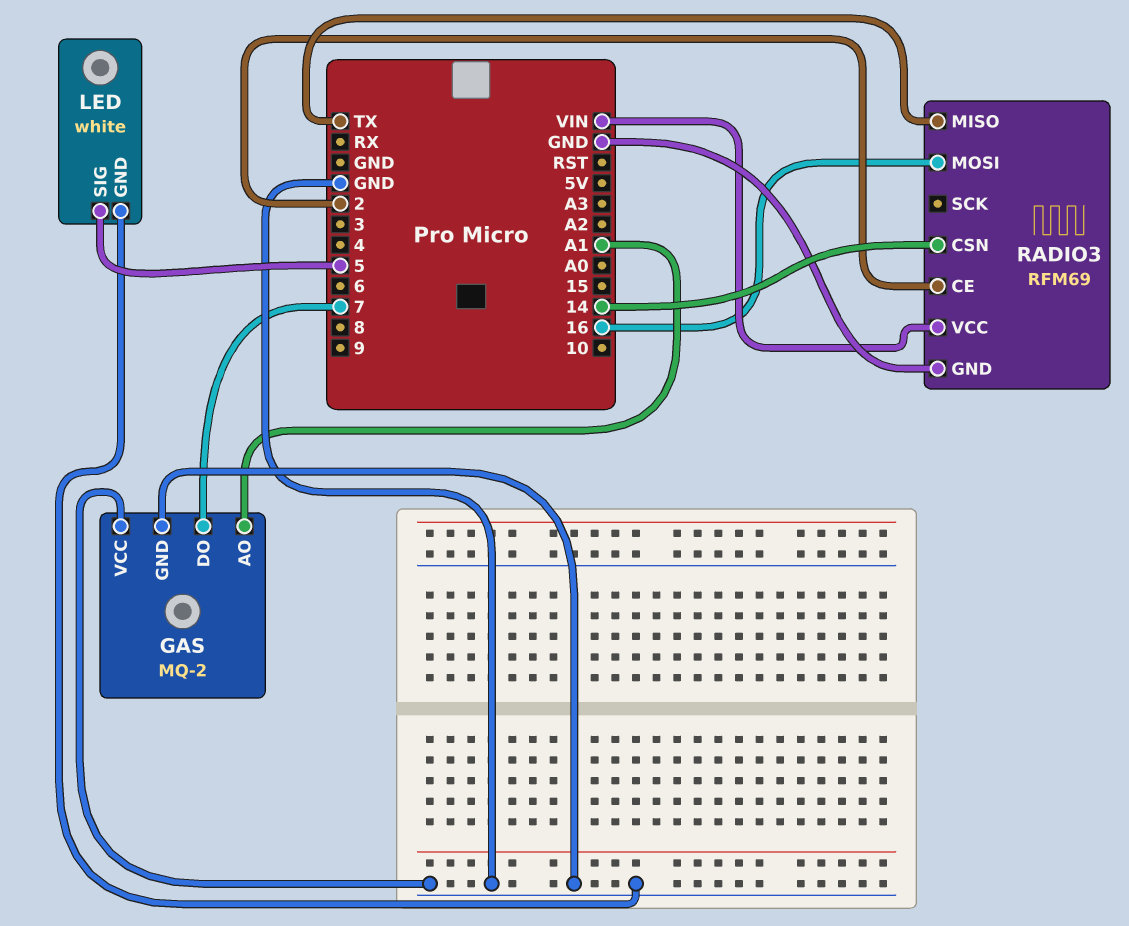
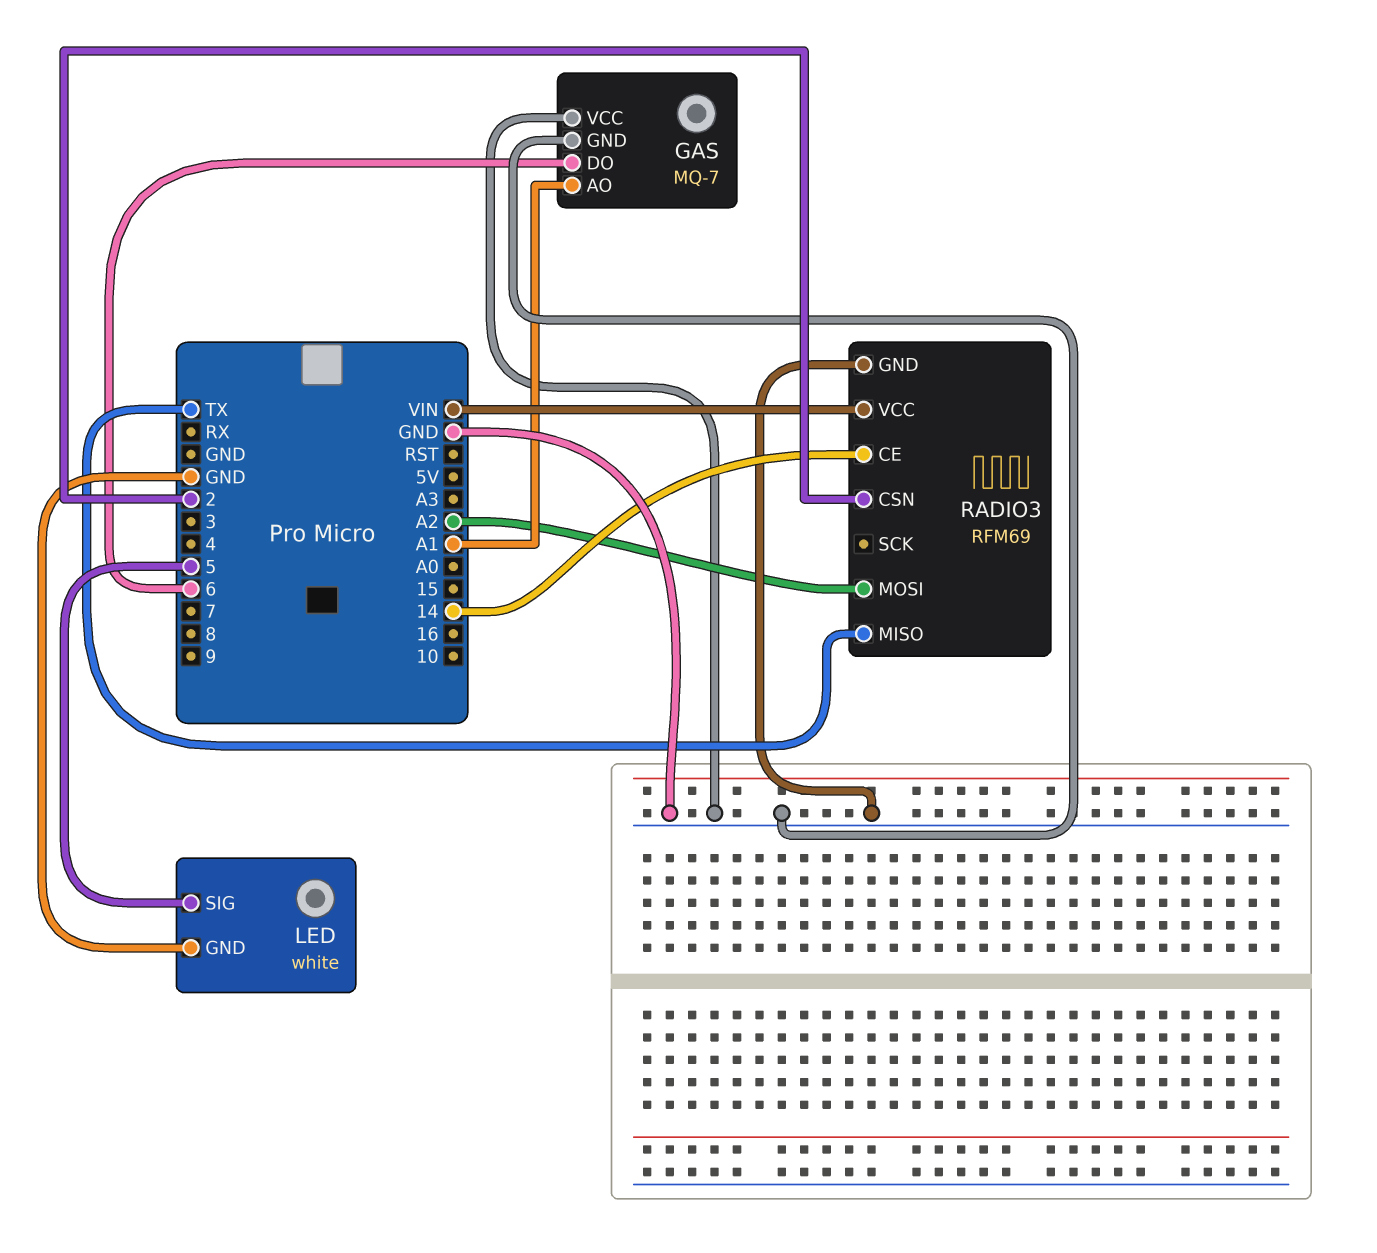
GAS: MQ-2 -> MQ-7
GAS pin DO: 7 -> 6
RADIO3 pin CE: 2 -> 14
RADIO3 pin CSN: 14 -> 2
RADIO3 pin MOSI: 16 -> A2

